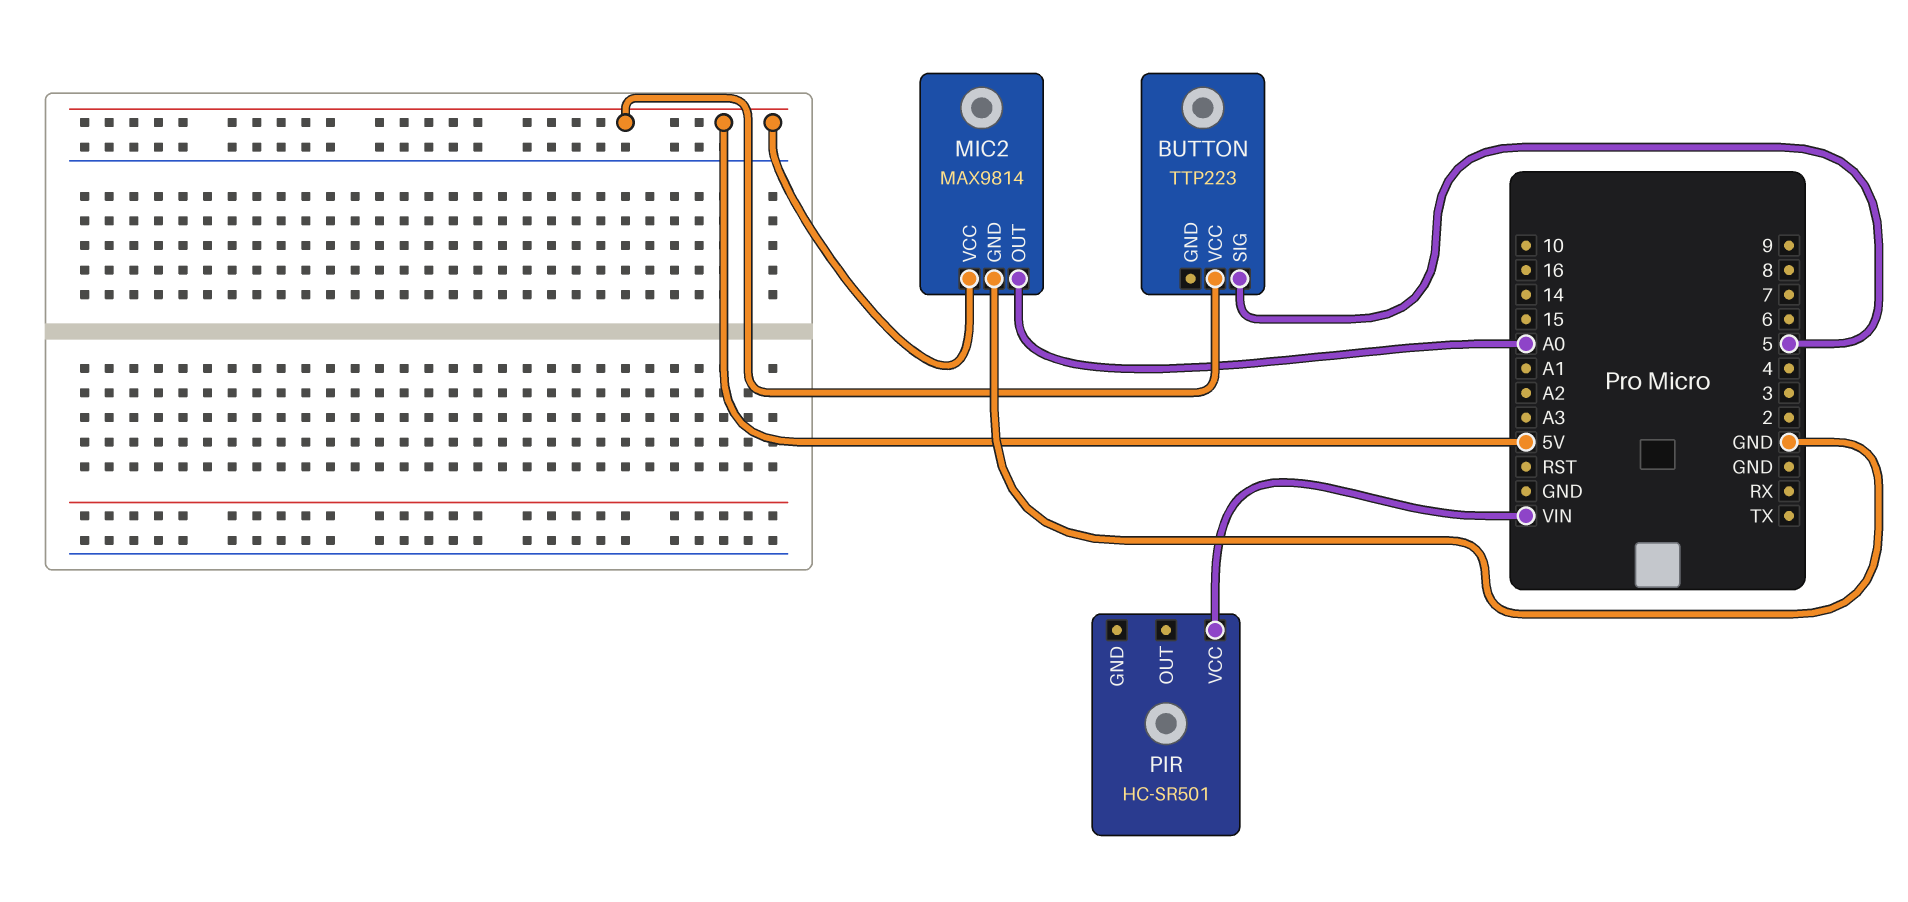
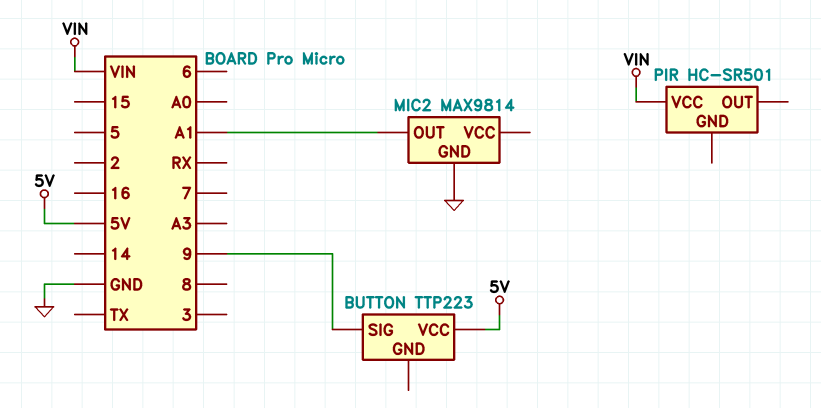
BUTTON pin SIG: 5 -> 9
MIC2 pin OUT: A0 -> A1
MIC2 pin VCC: 5V -> none

